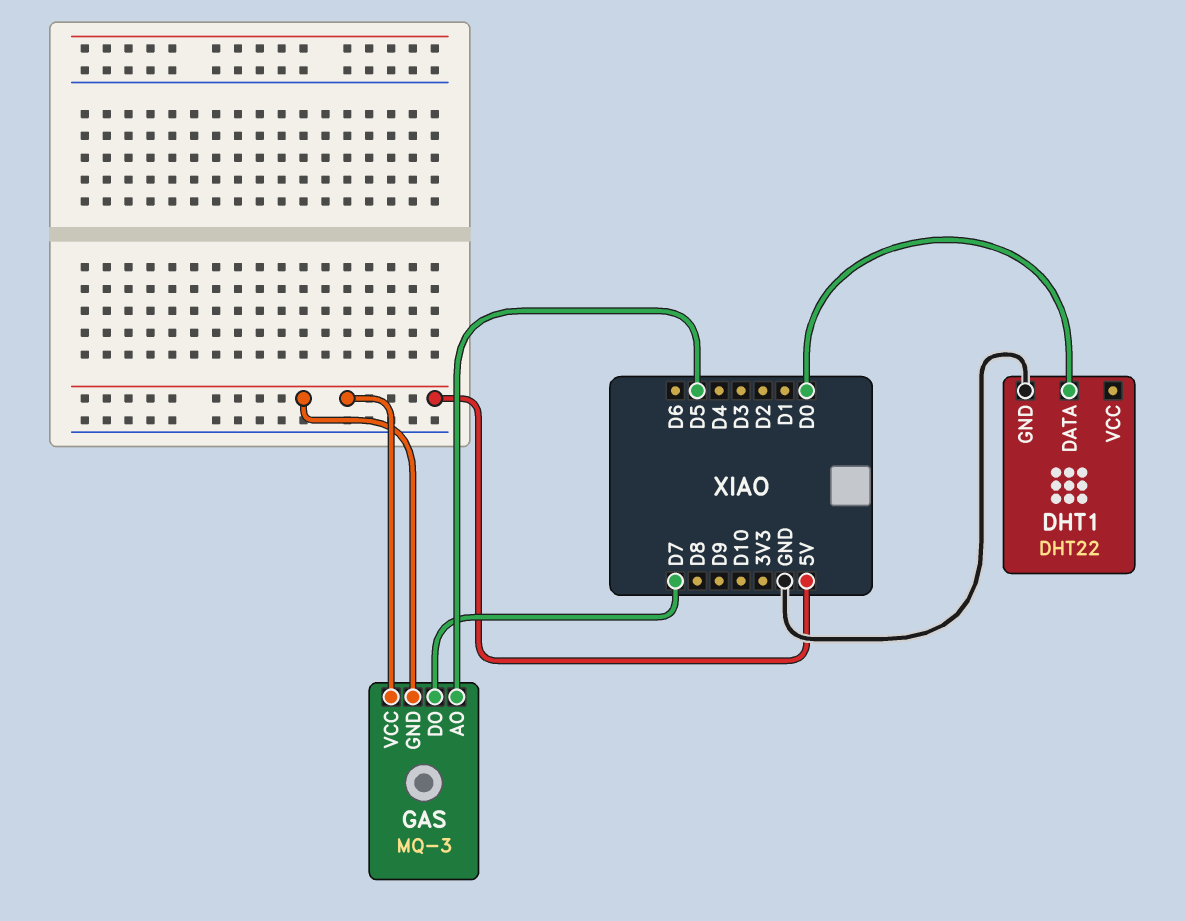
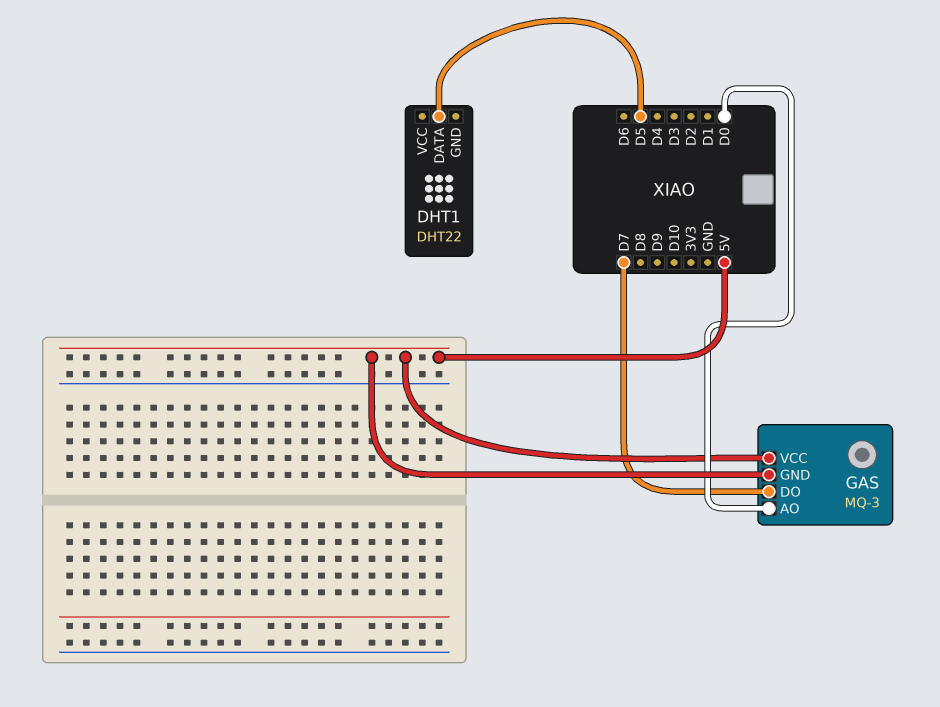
DHT1 pin DATA: D0 -> D5
DHT1 pin GND: GND -> none
GAS pin AO: D5 -> D0

